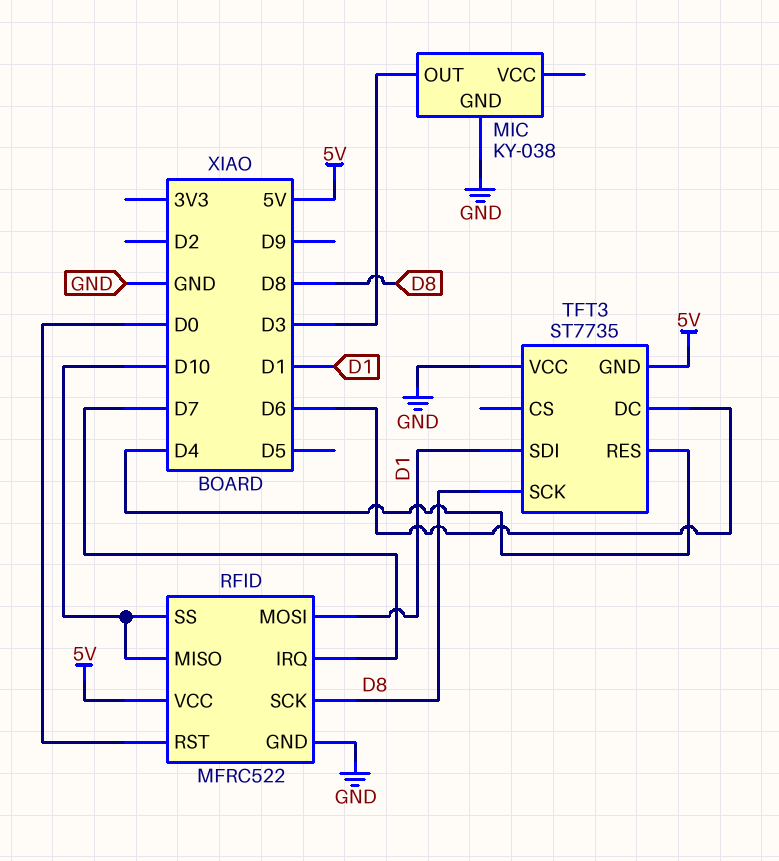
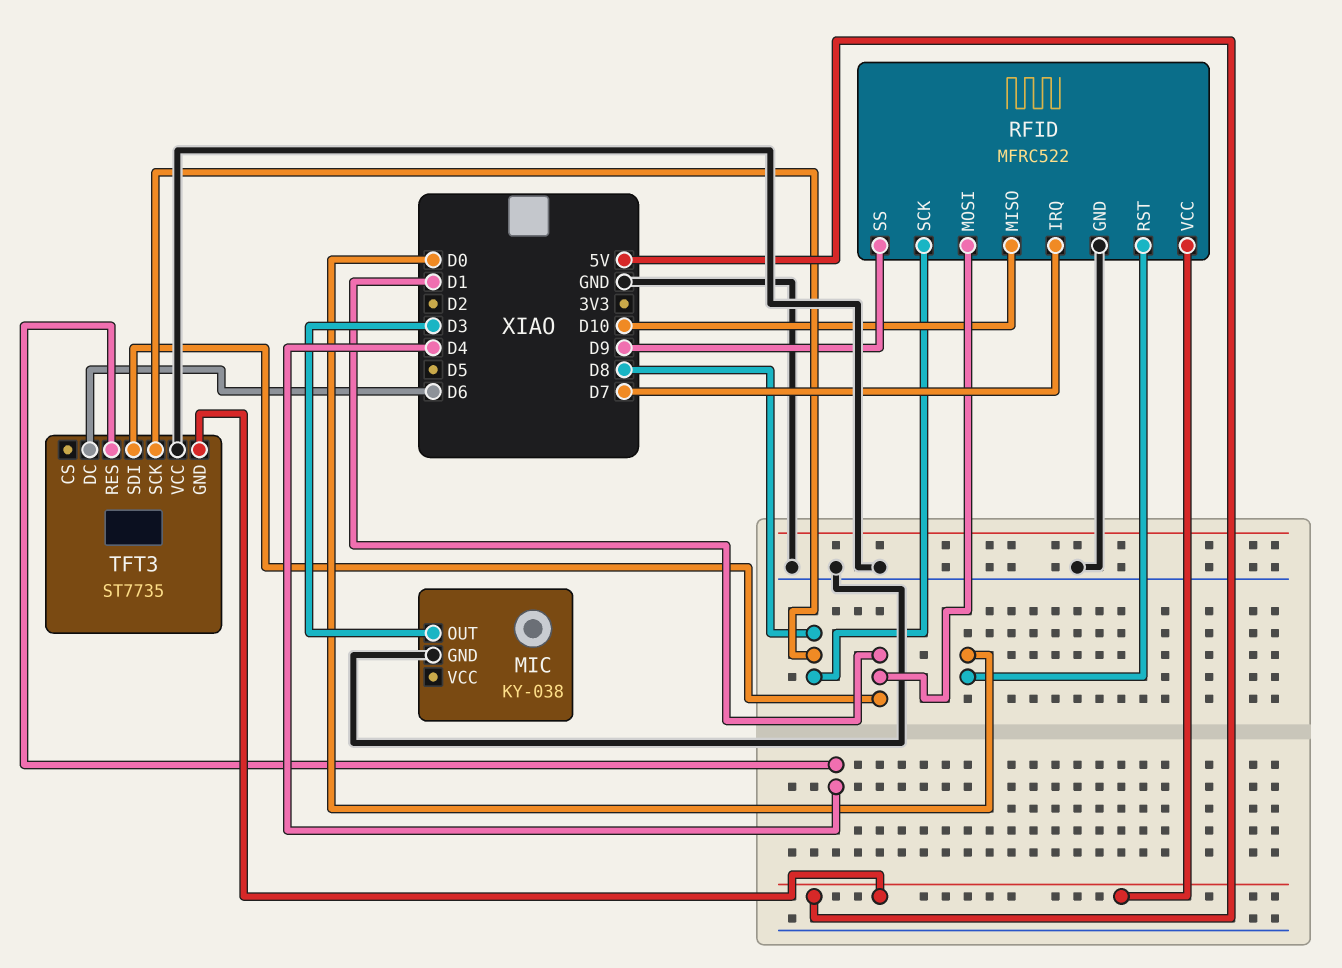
RFID pin SS: D10 -> D9

